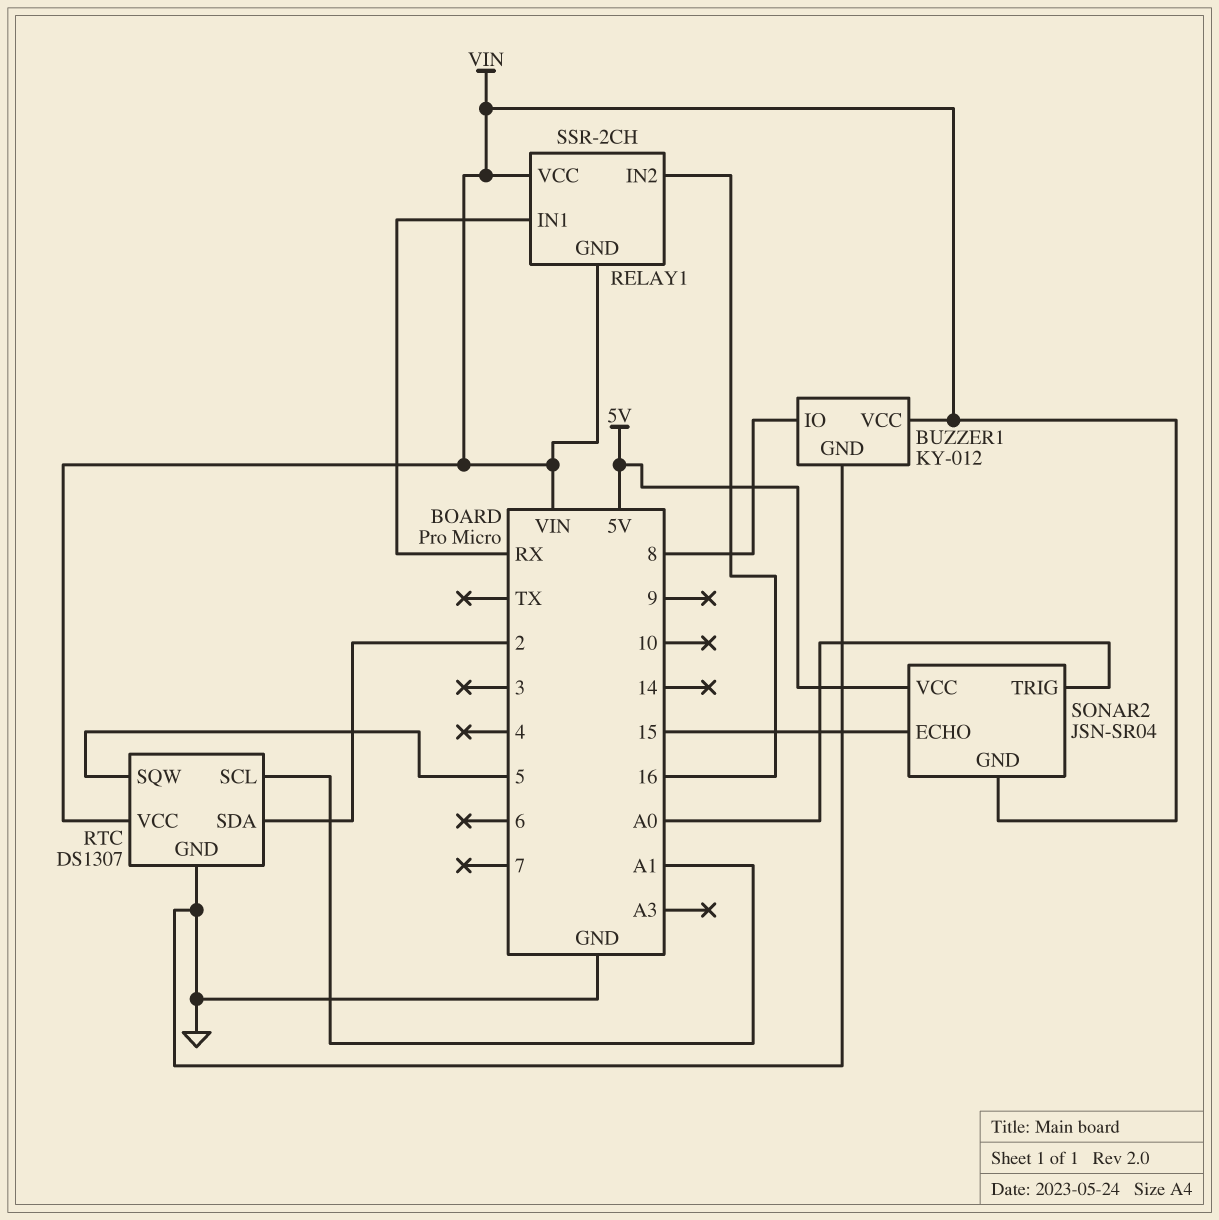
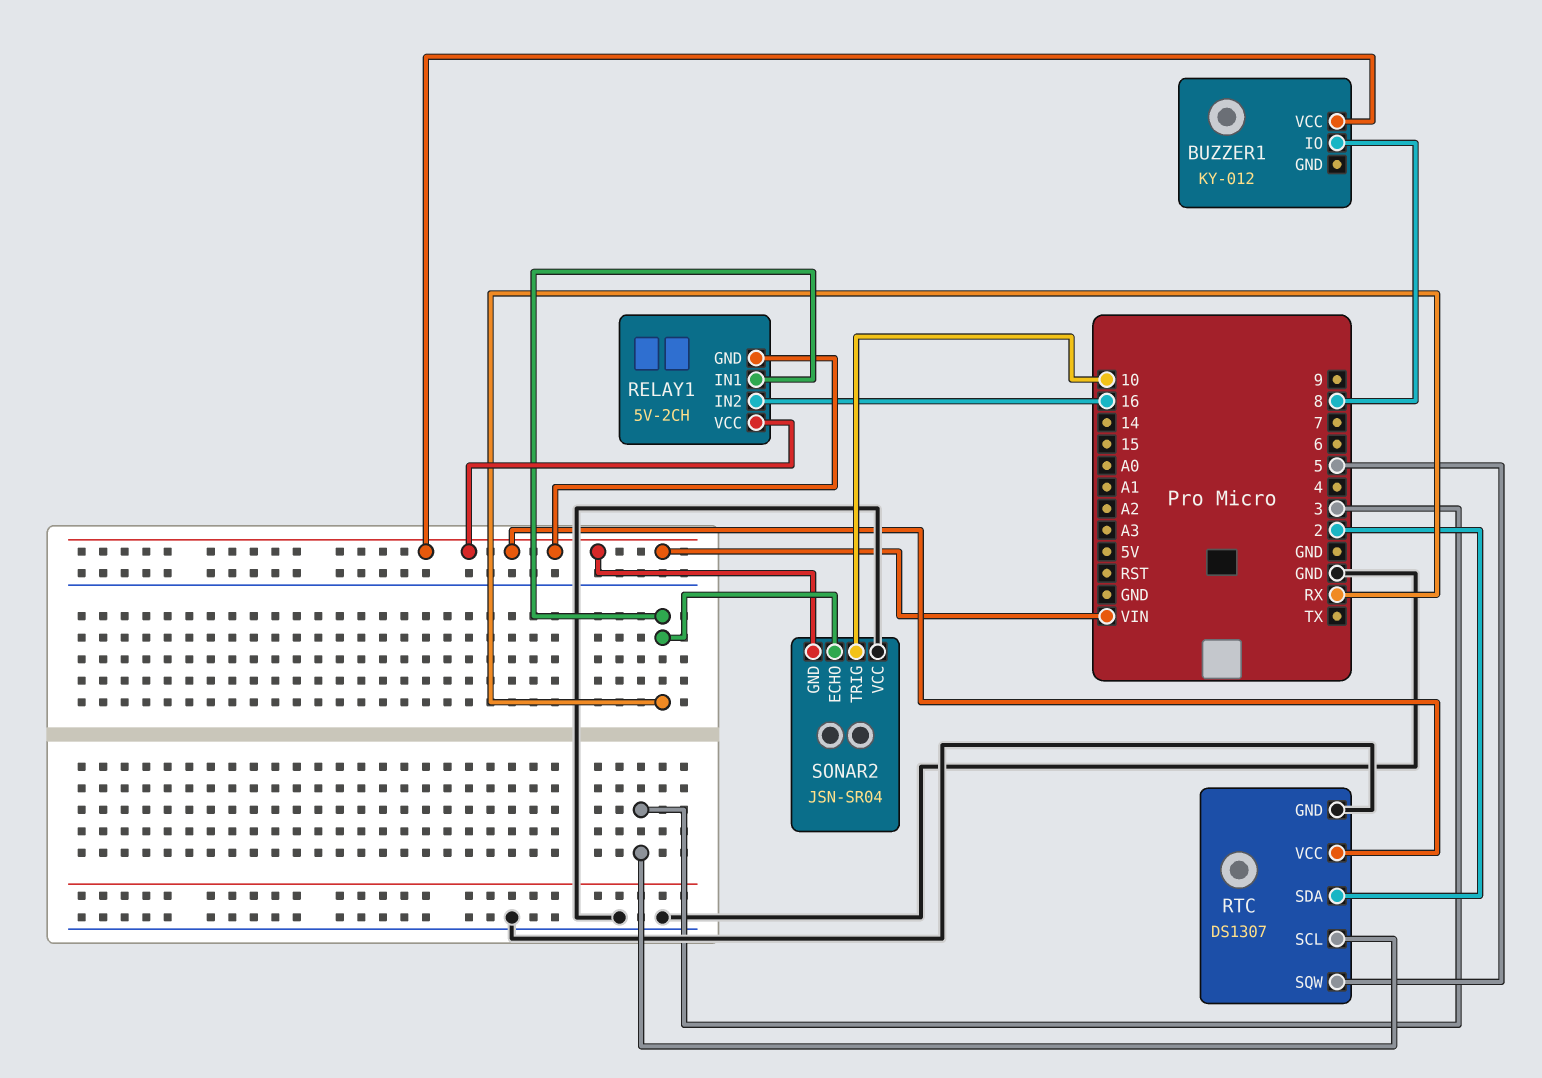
BUZZER1 pin GND: GND -> none
RELAY1: SSR-2CH -> 5V-2CH
RTC pin SCL: A1 -> 3
SONAR2 pin ECHO: 15 -> RX
SONAR2 pin TRIG: A0 -> 10
SONAR2 pin VCC: 5V -> GND

